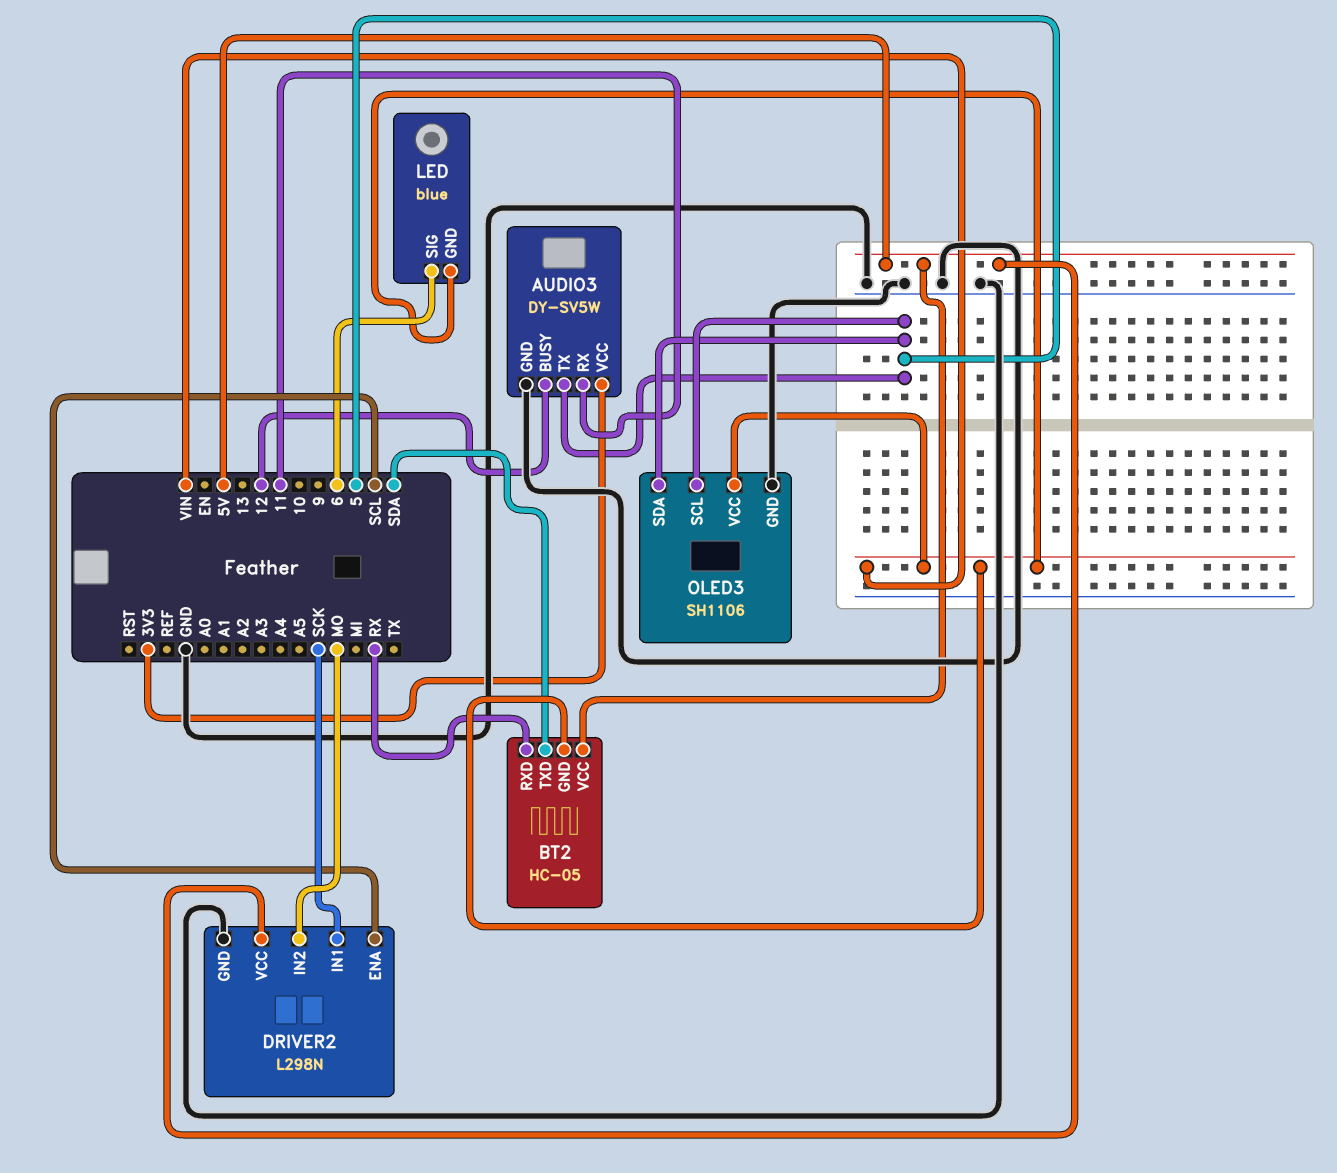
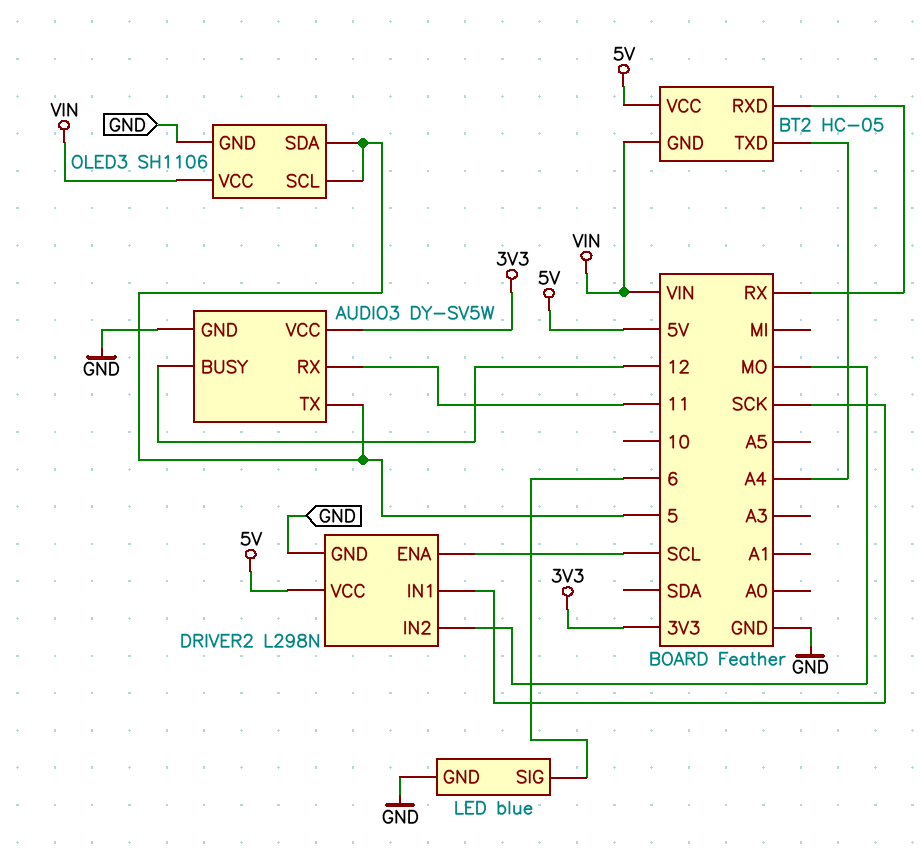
BT2 pin TXD: SDA -> A4
LED pin GND: VIN -> GND

